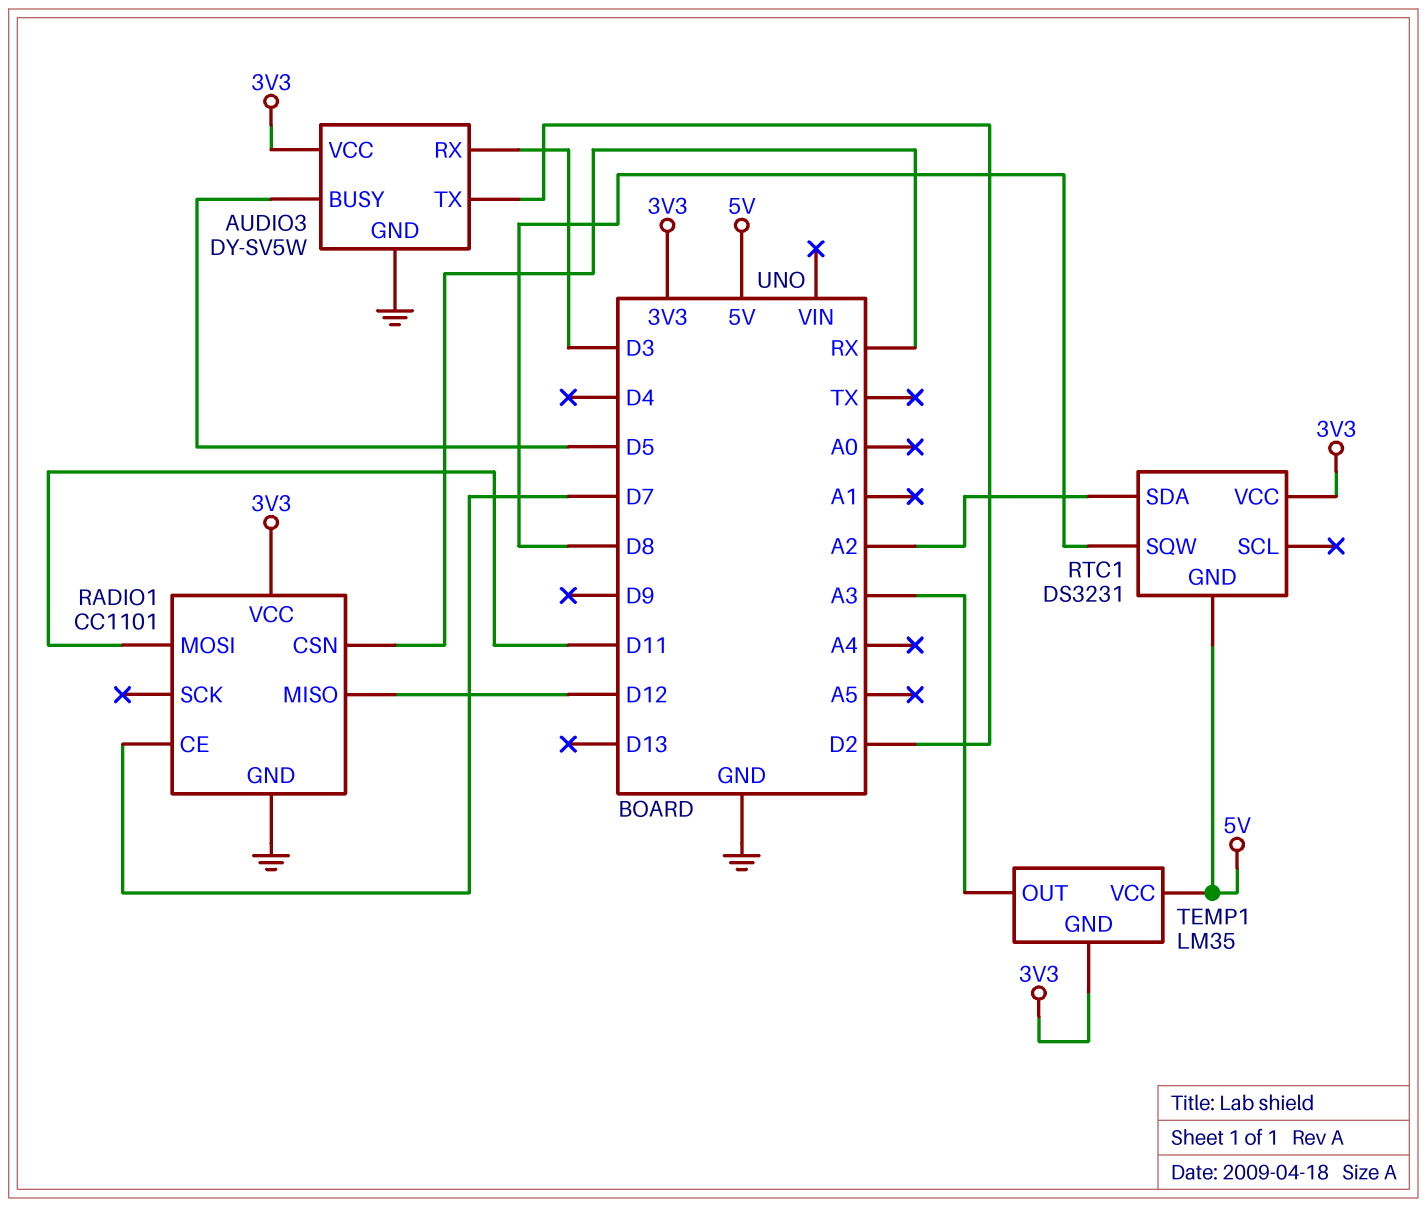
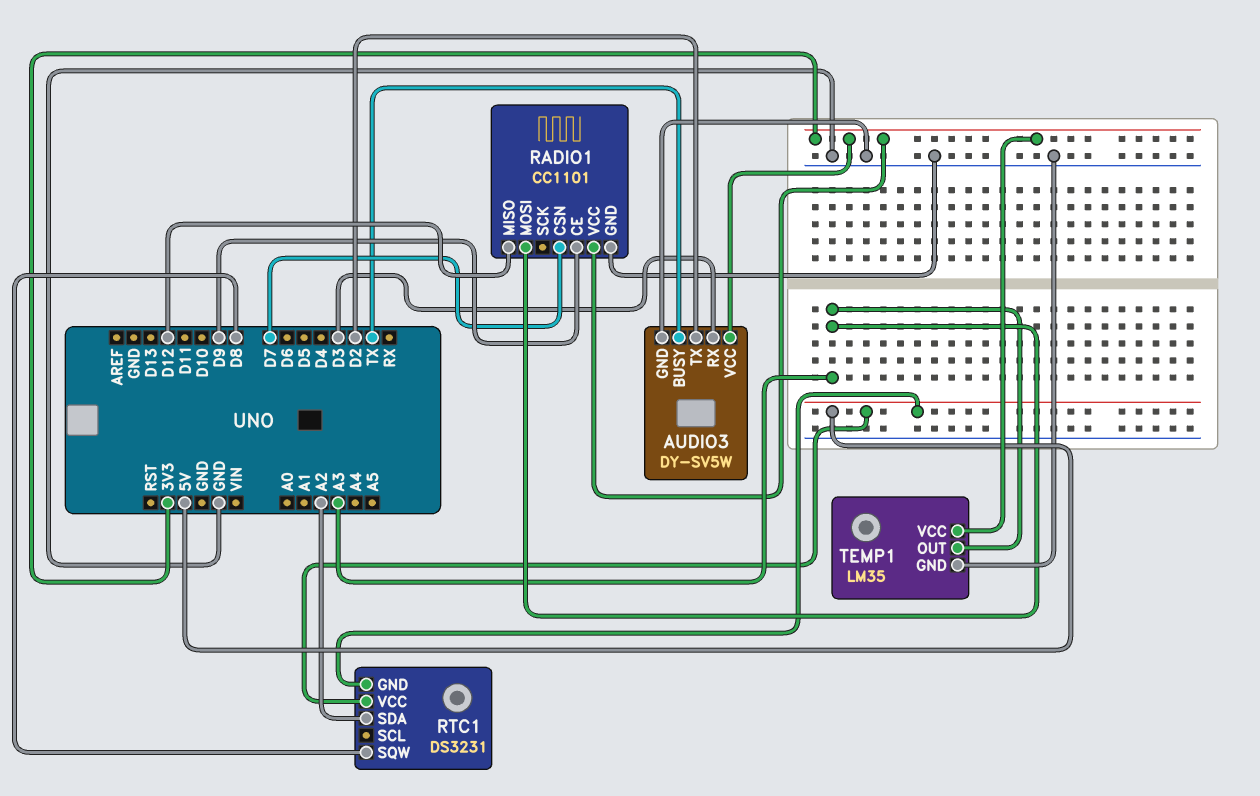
AUDIO3 pin BUSY: D5 -> TX
RADIO1 pin CE: D7 -> D9
RADIO1 pin CSN: RX -> D7
RADIO1 pin MOSI: D11 -> A3
RTC1 pin VCC: 3V3 -> 5V
TEMP1 pin GND: 3V3 -> GND
TEMP1 pin VCC: 5V -> 3V3

